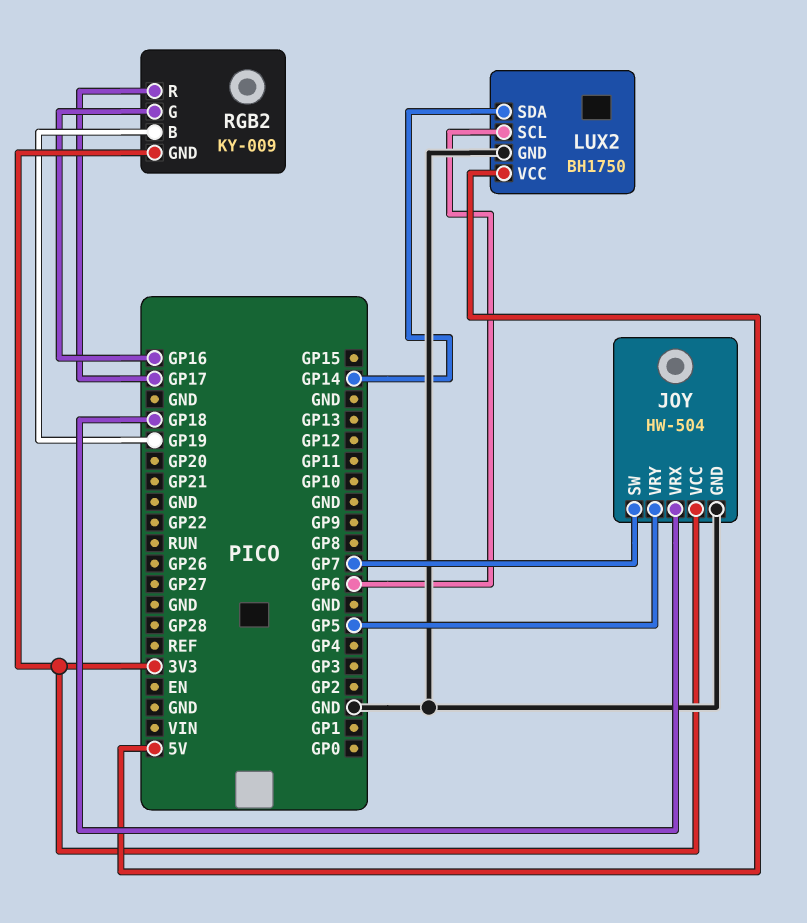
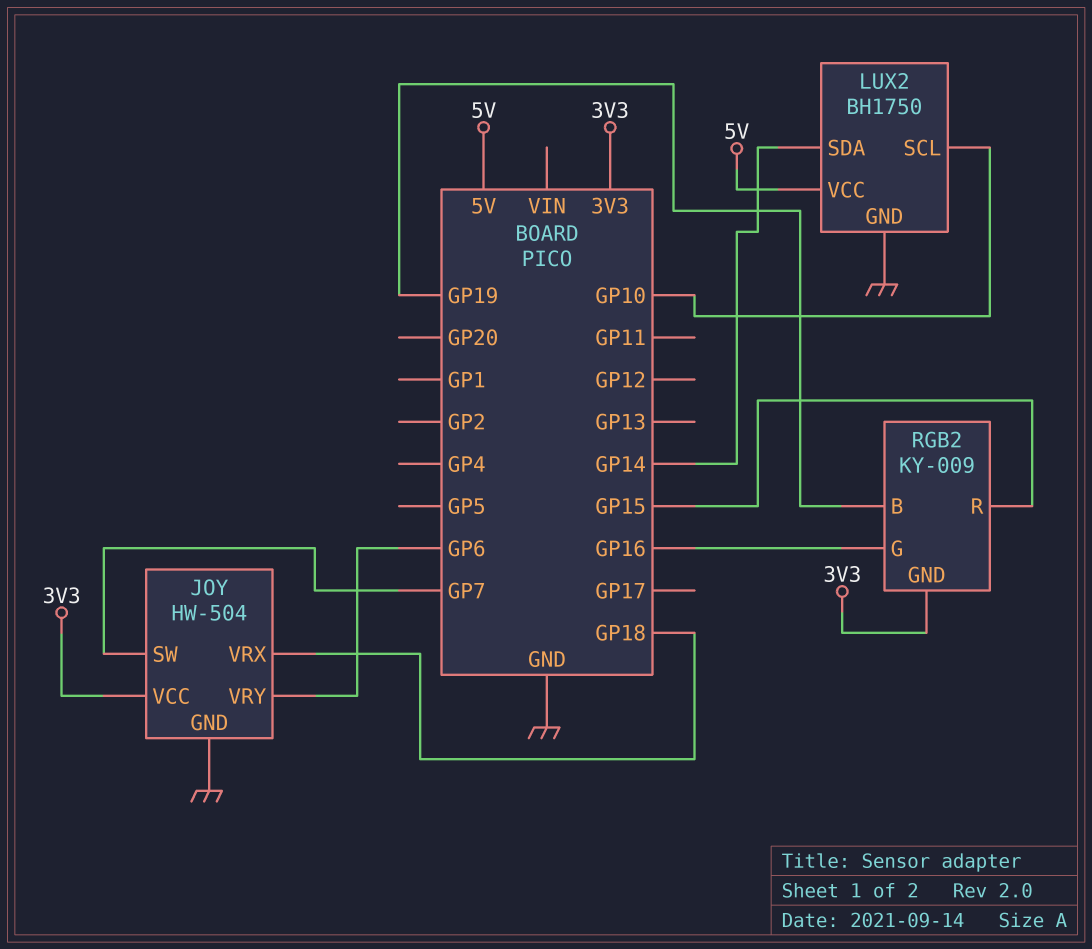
JOY pin VRY: GP5 -> GP6
LUX2 pin SCL: GP6 -> GP10
RGB2 pin R: GP17 -> GP15

